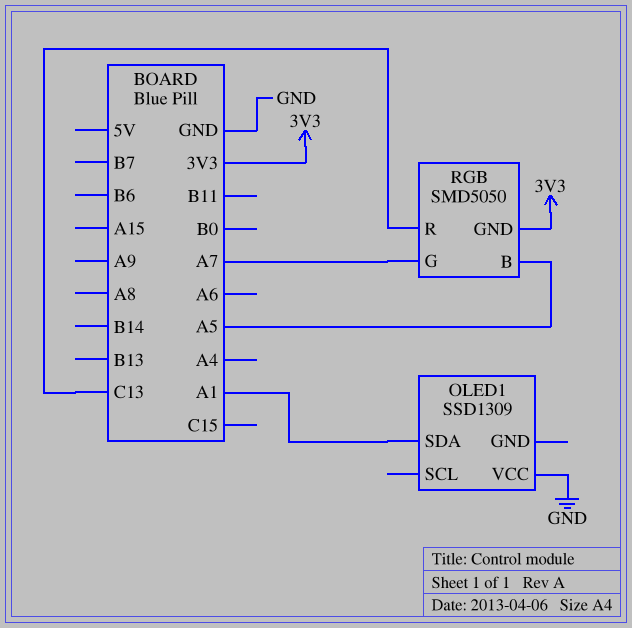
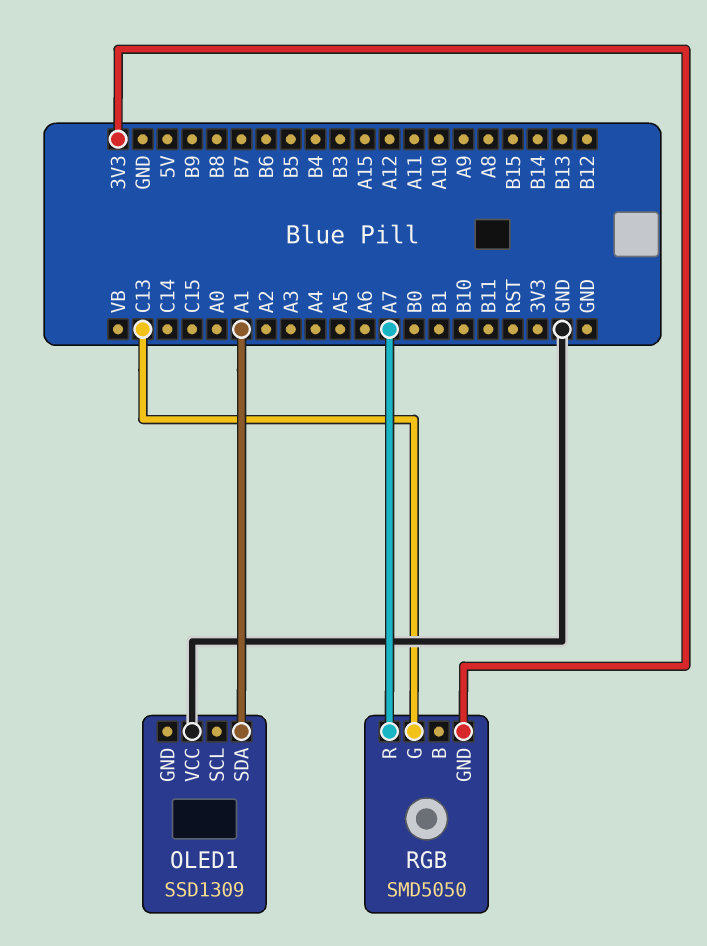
RGB pin B: A5 -> none
RGB pin G: A7 -> C13
RGB pin R: C13 -> A7

